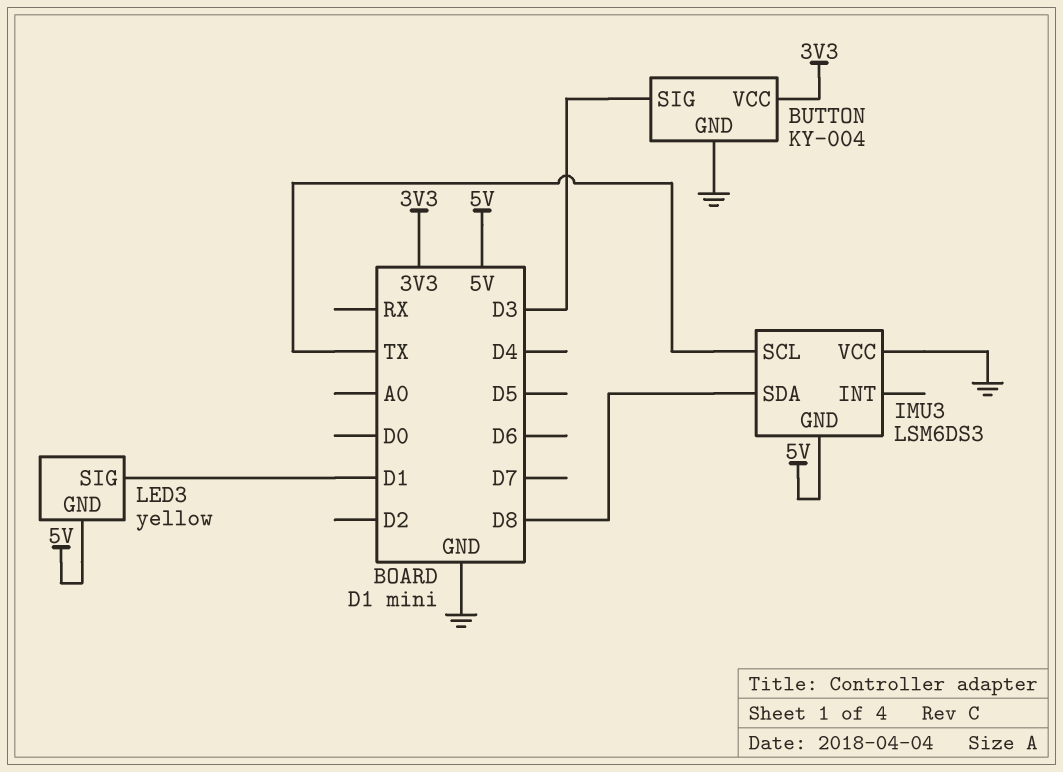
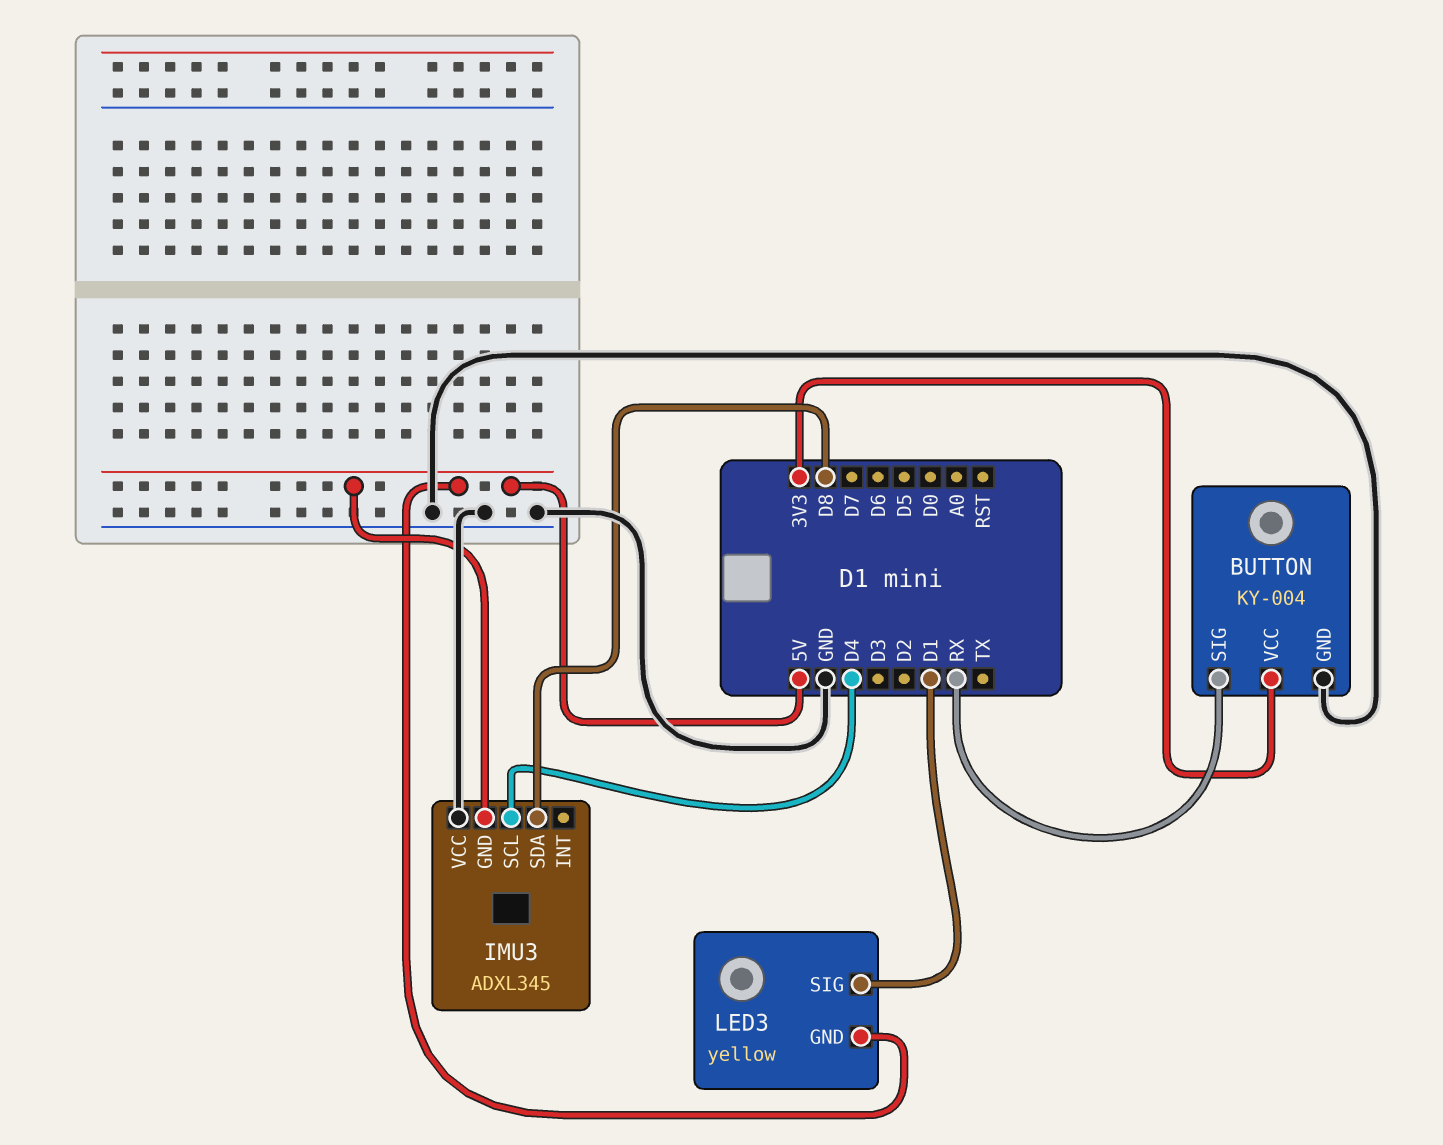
BUTTON pin SIG: D3 -> RX
IMU3: LSM6DS3 -> ADXL345
IMU3 pin SCL: TX -> D4

